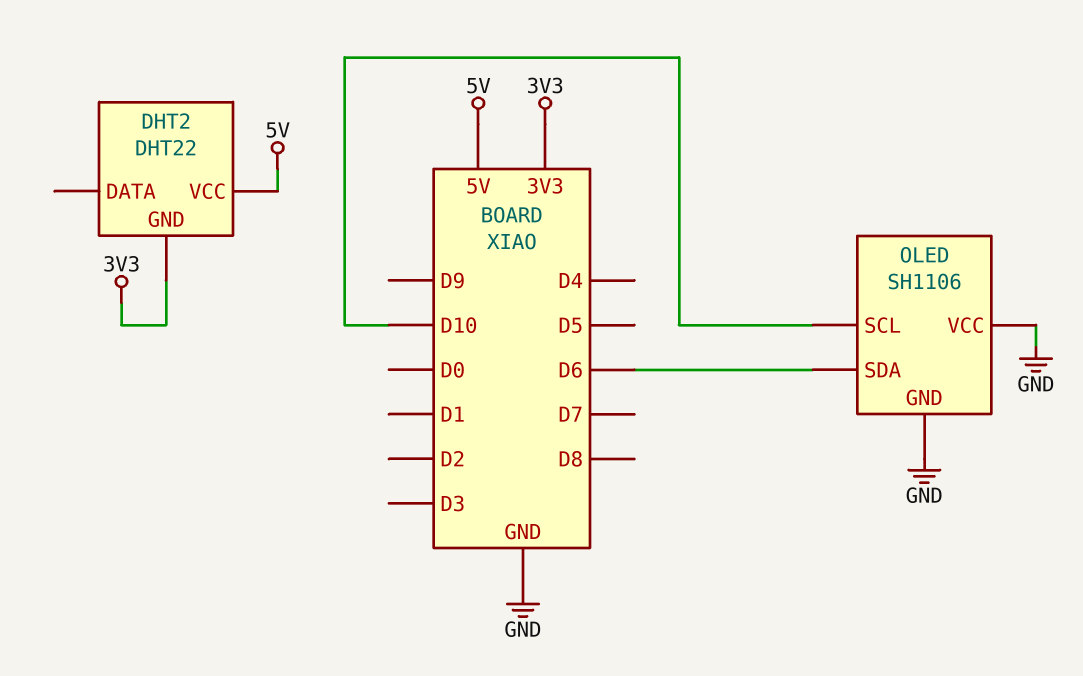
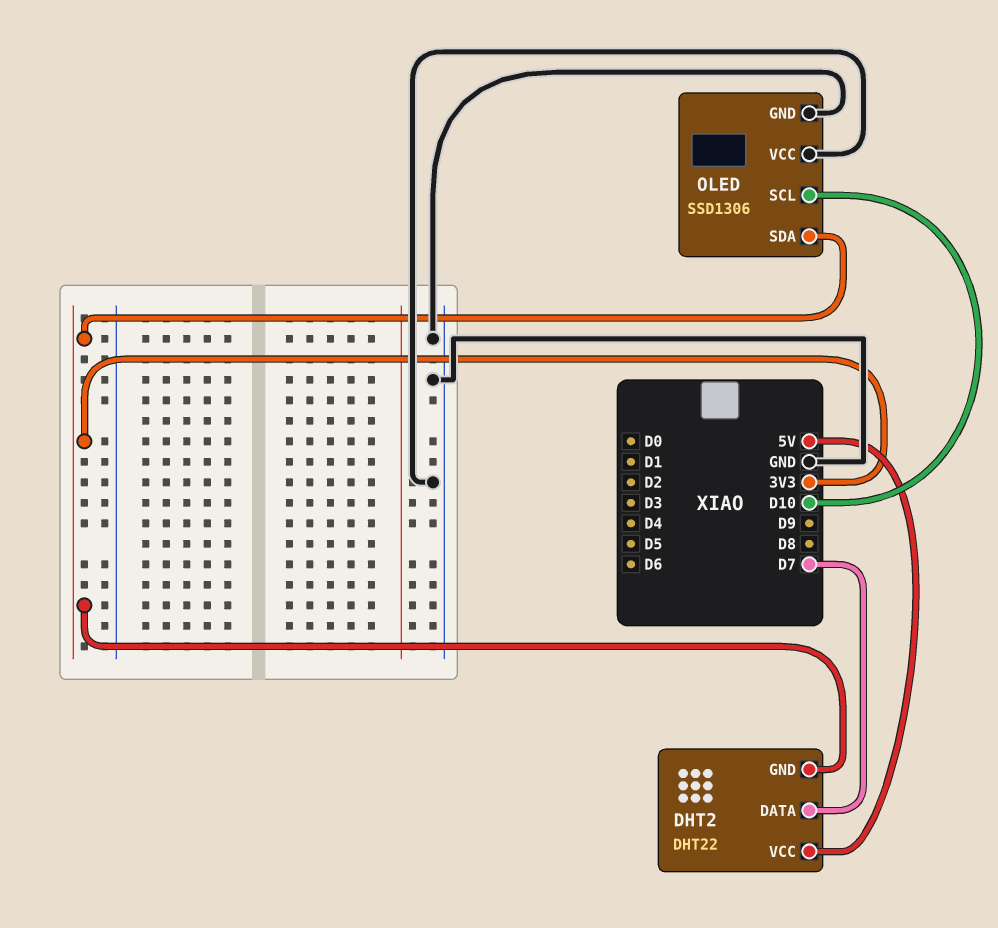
DHT2 pin DATA: none -> D7
OLED: SH1106 -> SSD1306
OLED pin SDA: D6 -> 3V3

